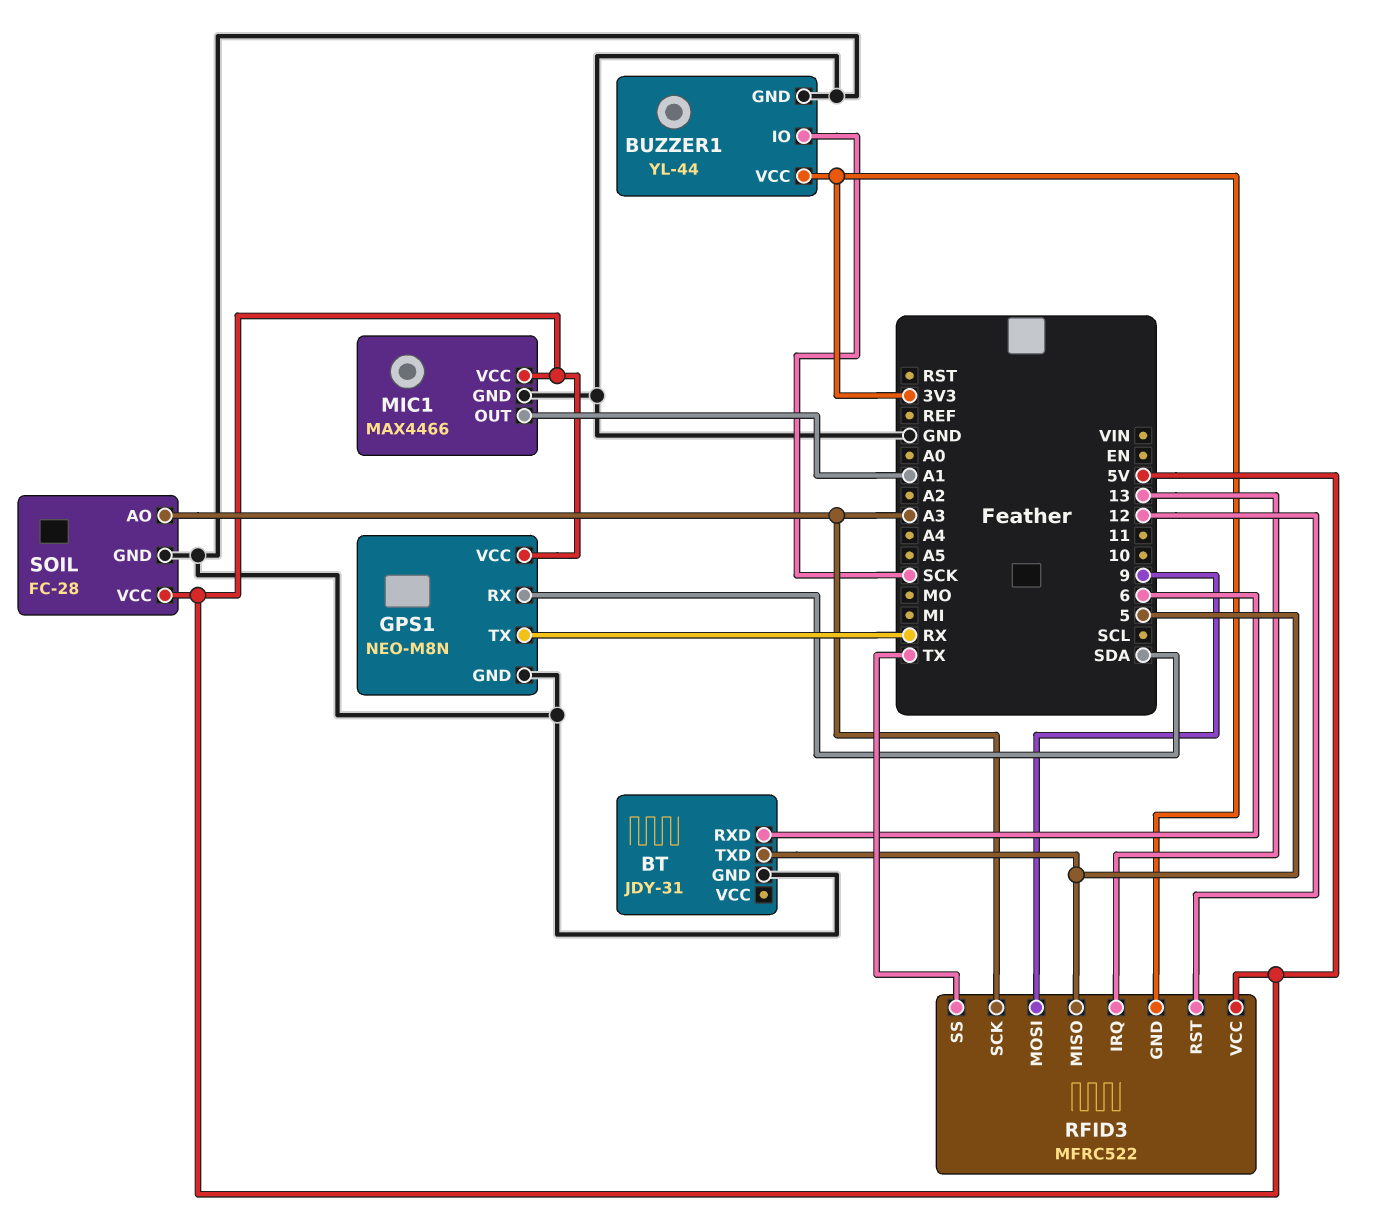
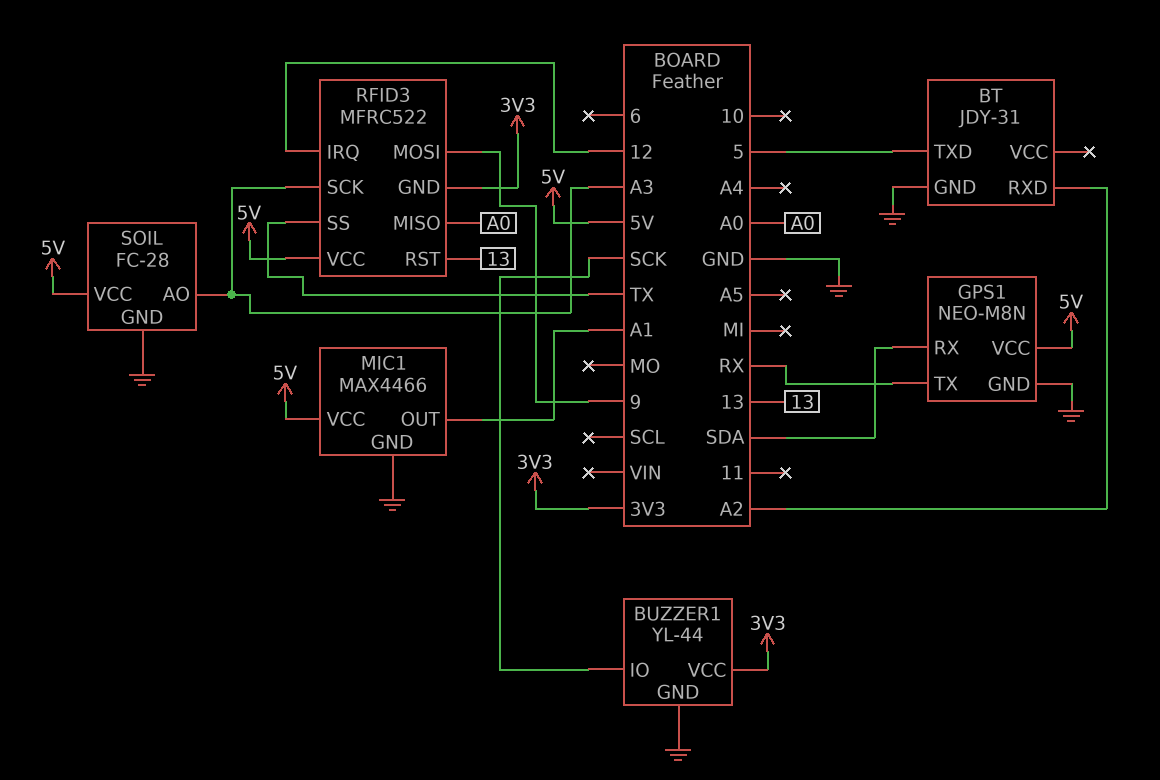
BT pin RXD: 6 -> A2
RFID3 pin IRQ: 13 -> 12
RFID3 pin MISO: 5 -> A0
RFID3 pin RST: 12 -> 13

